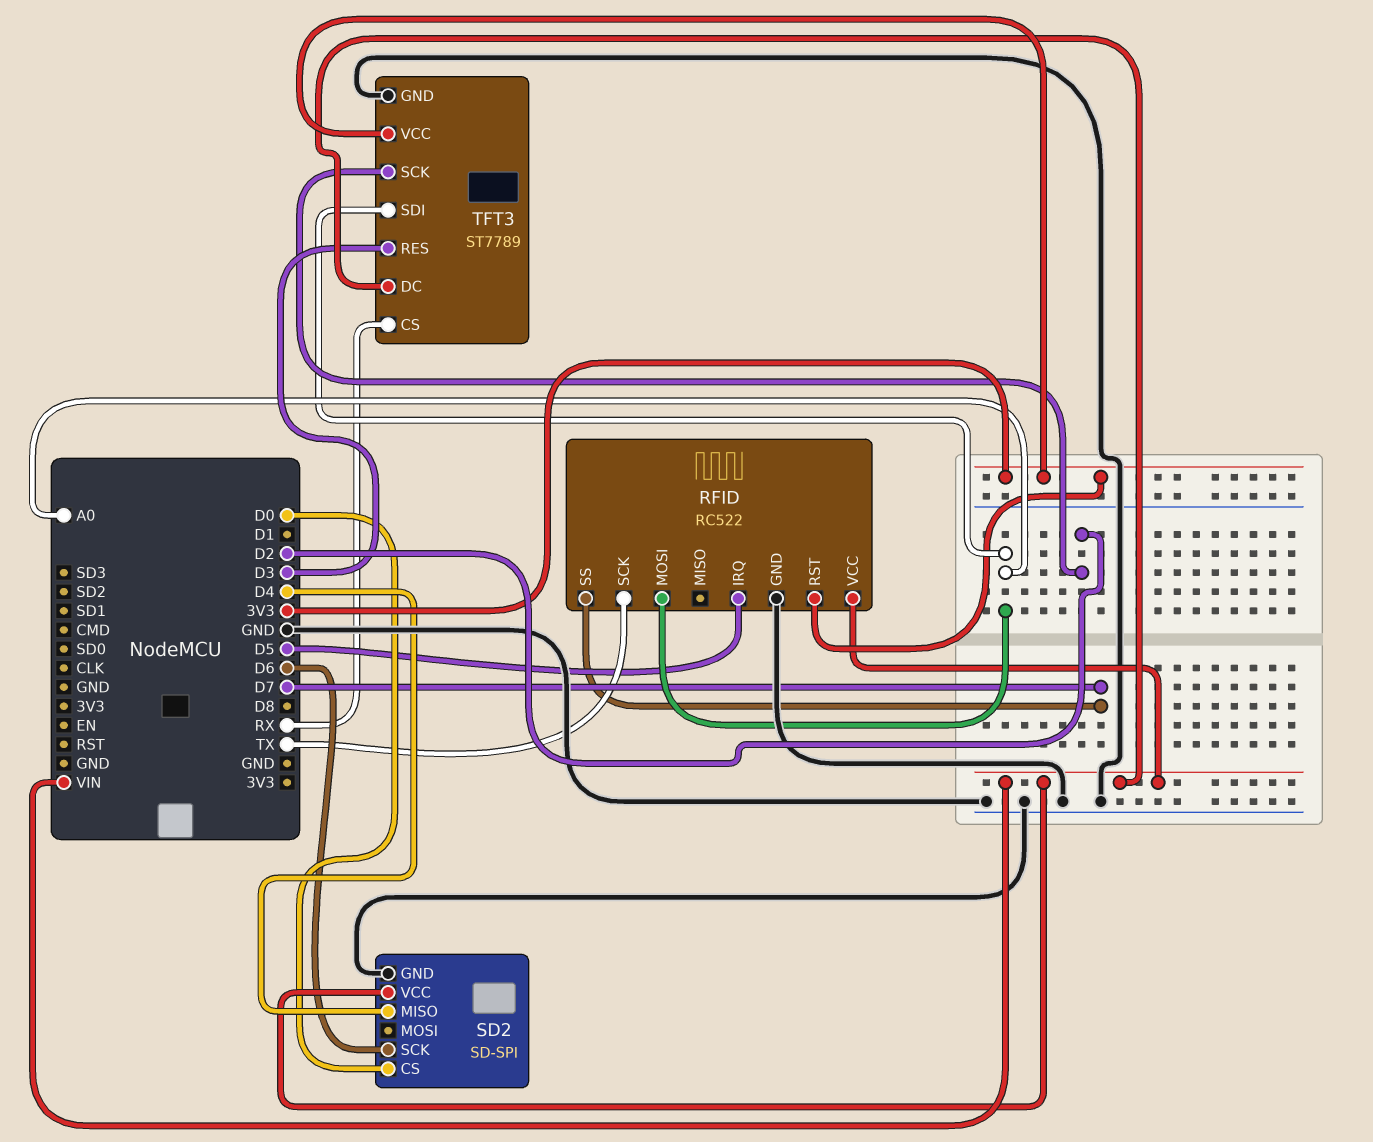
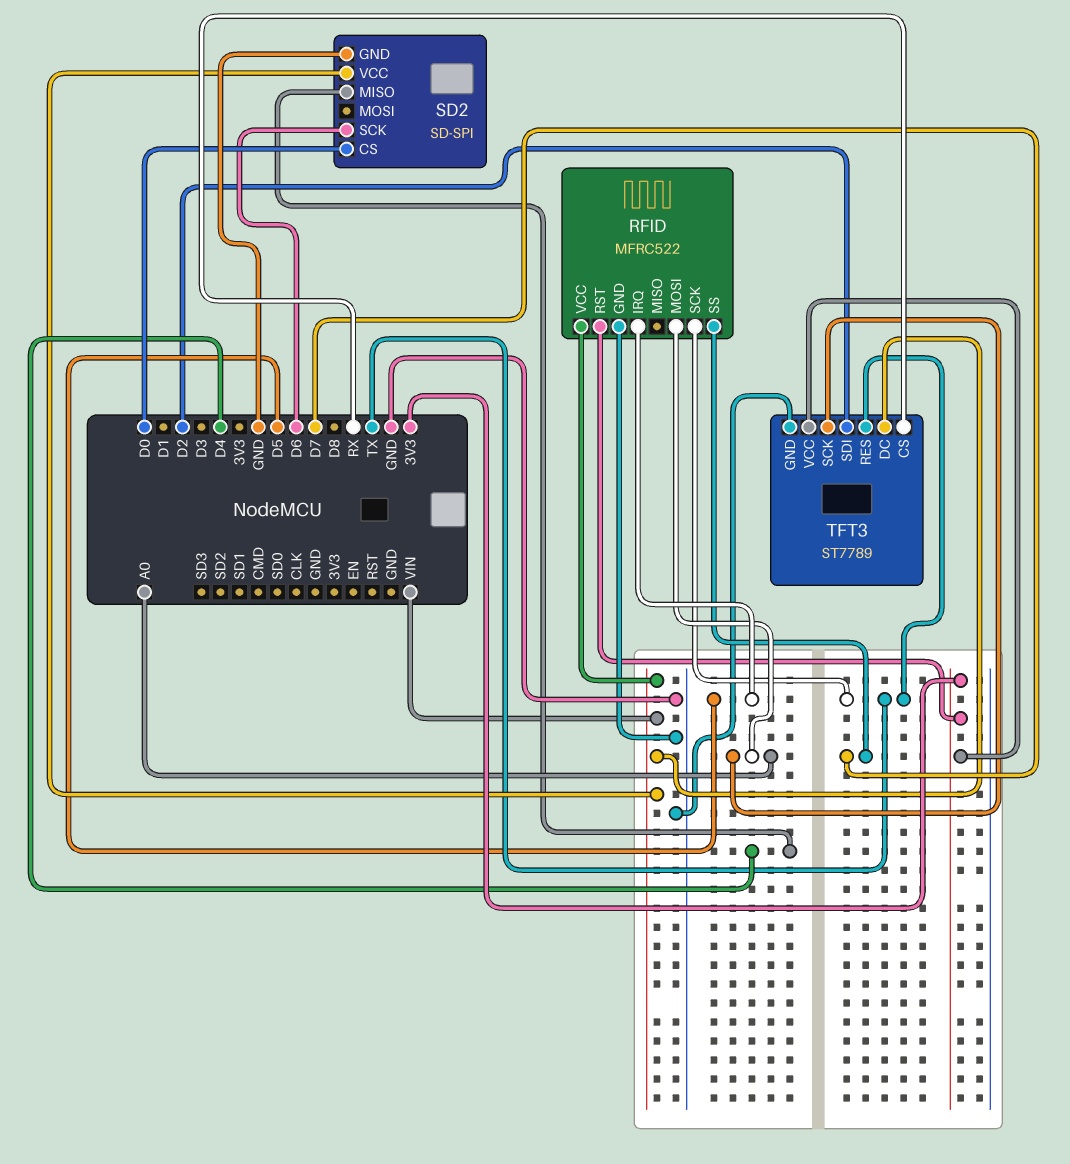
RFID: RC522 -> MFRC522
TFT3 pin RES: D3 -> TX
TFT3 pin SCK: D2 -> A0
TFT3 pin SDI: A0 -> D2

